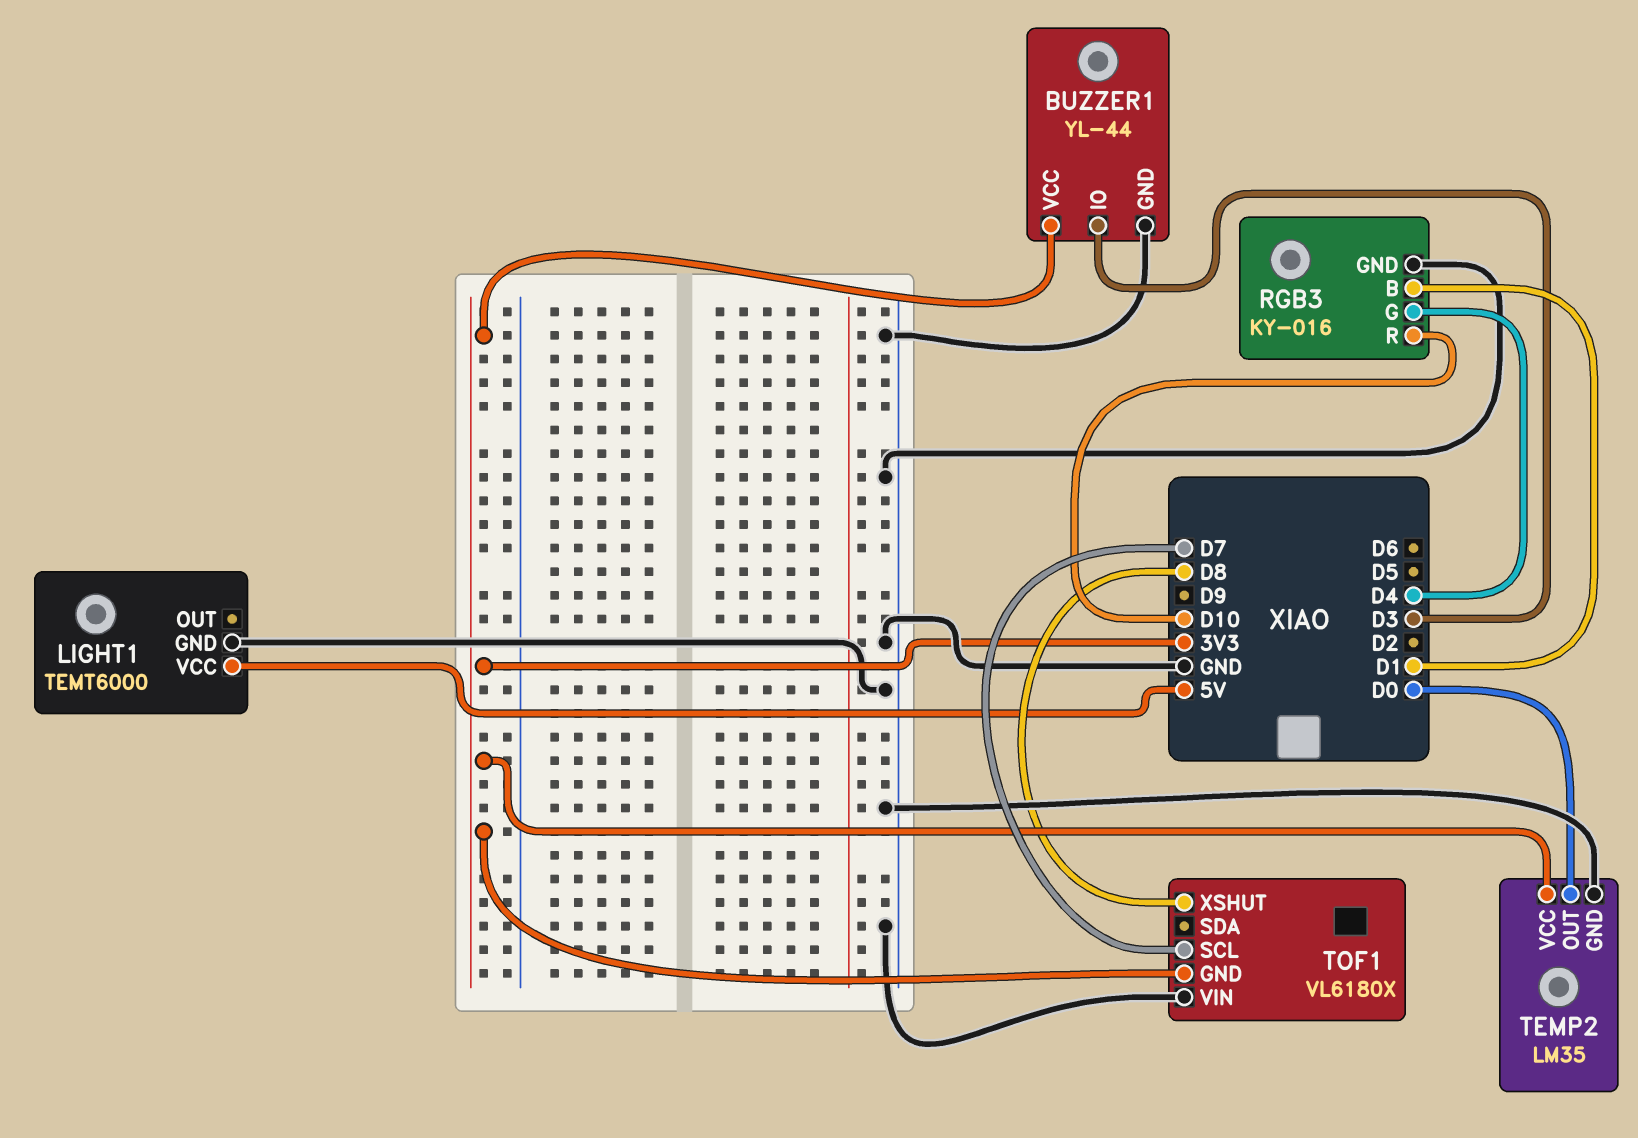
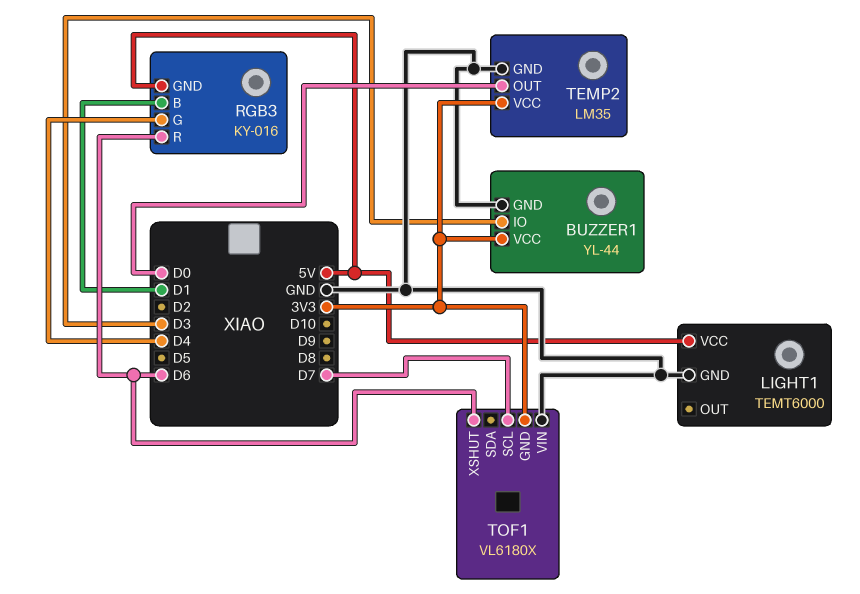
RGB3 pin GND: GND -> 5V
RGB3 pin R: D10 -> D6
TOF1 pin XSHUT: D8 -> D6

